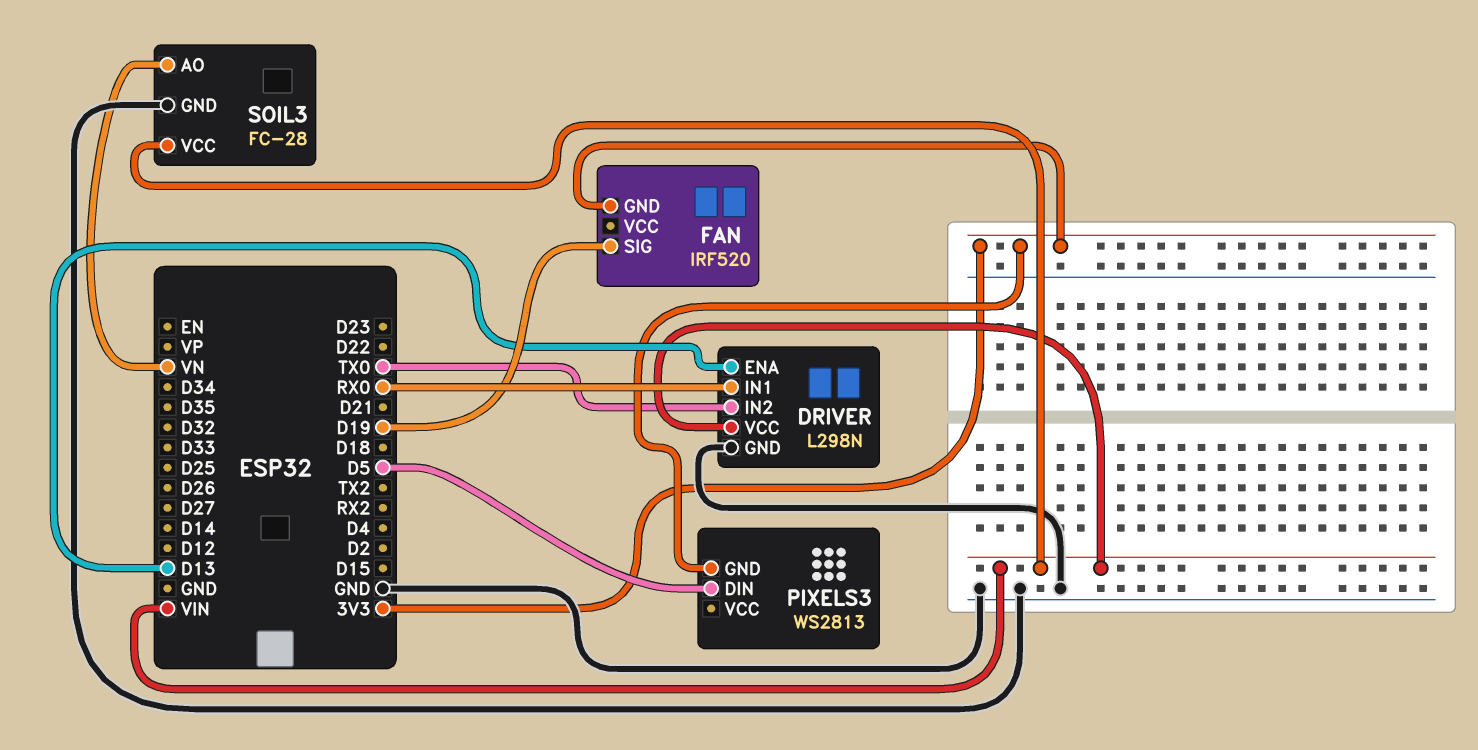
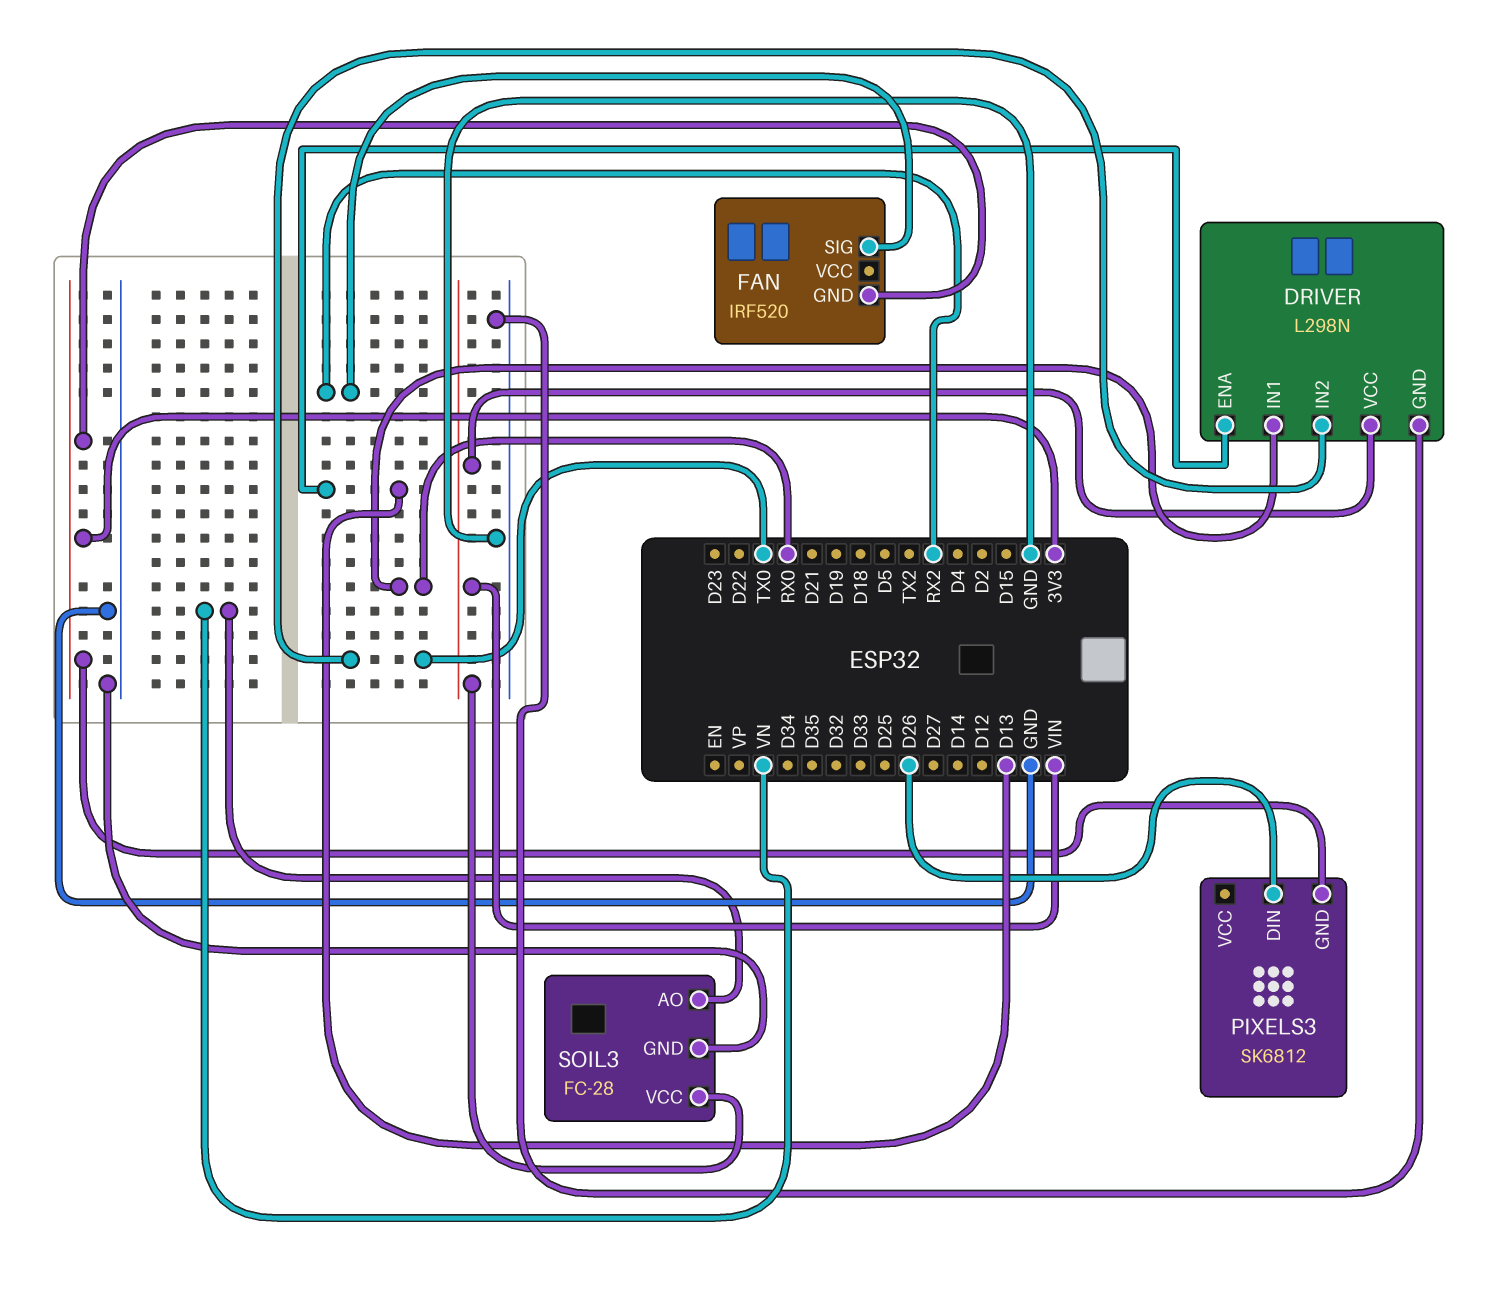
FAN pin SIG: D19 -> RX2
PIXELS3: WS2813 -> SK6812
PIXELS3 pin DIN: D5 -> D26

